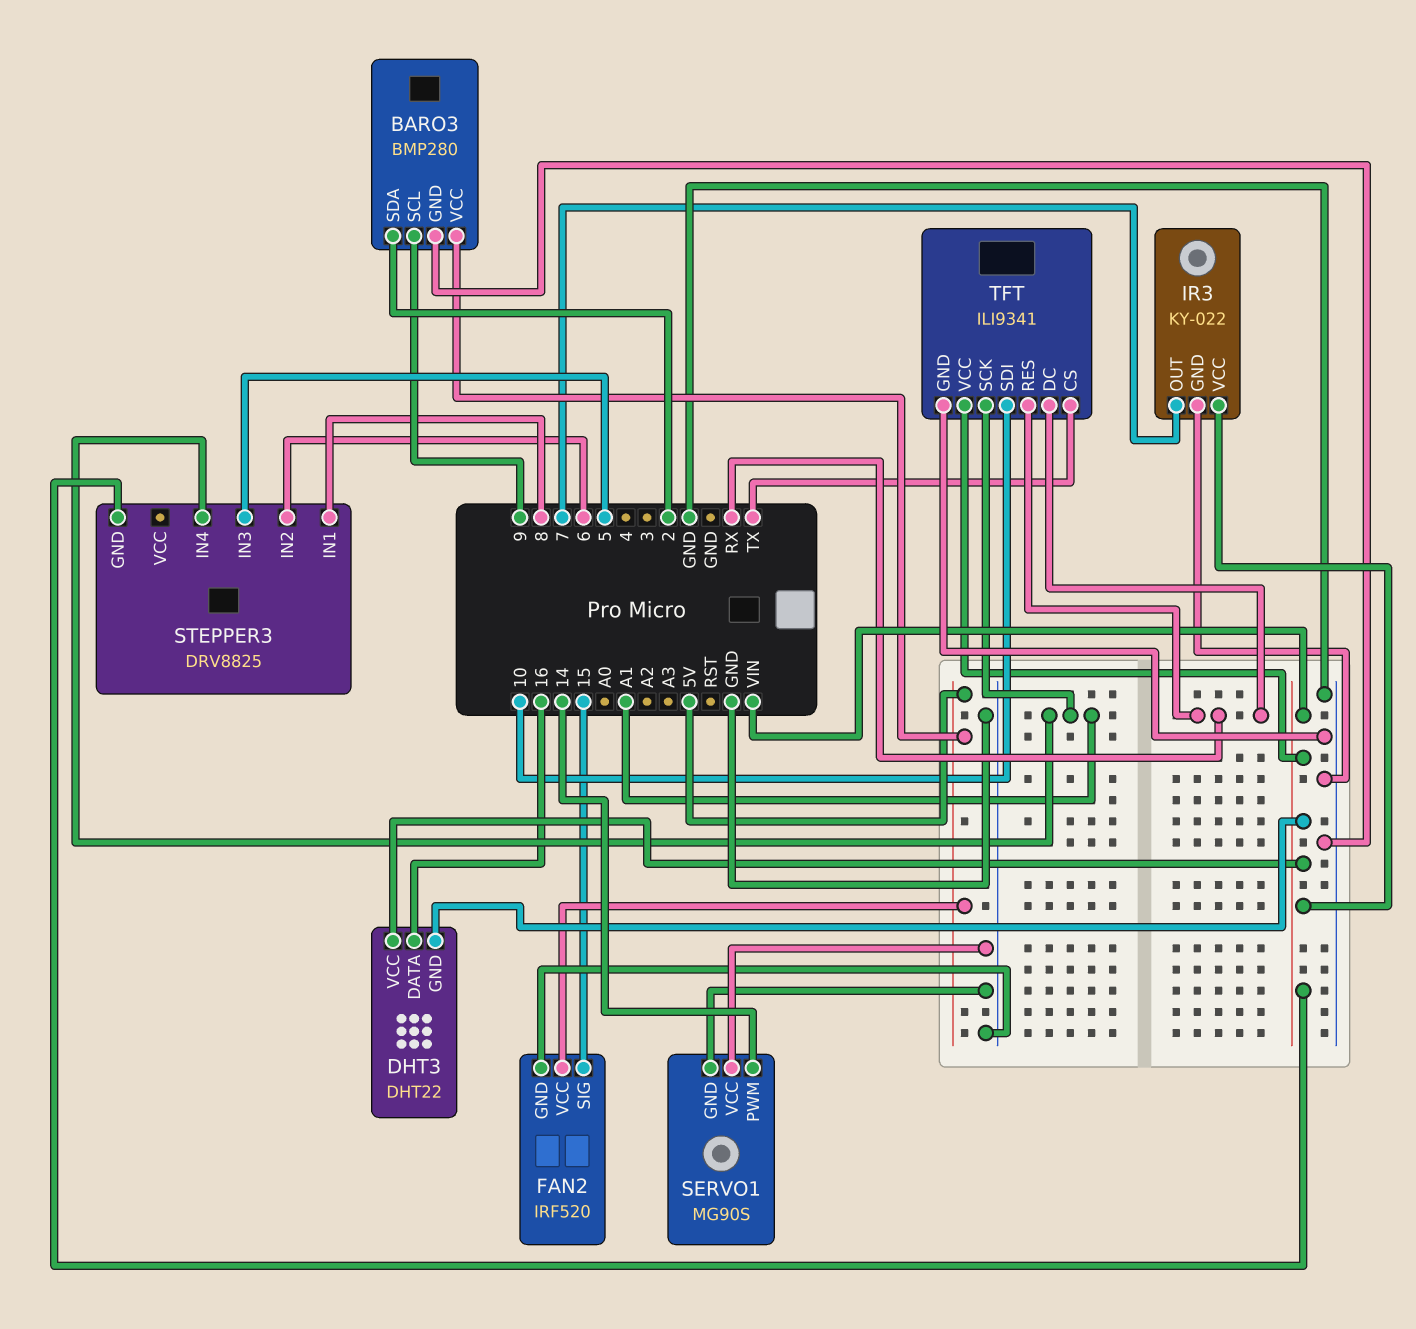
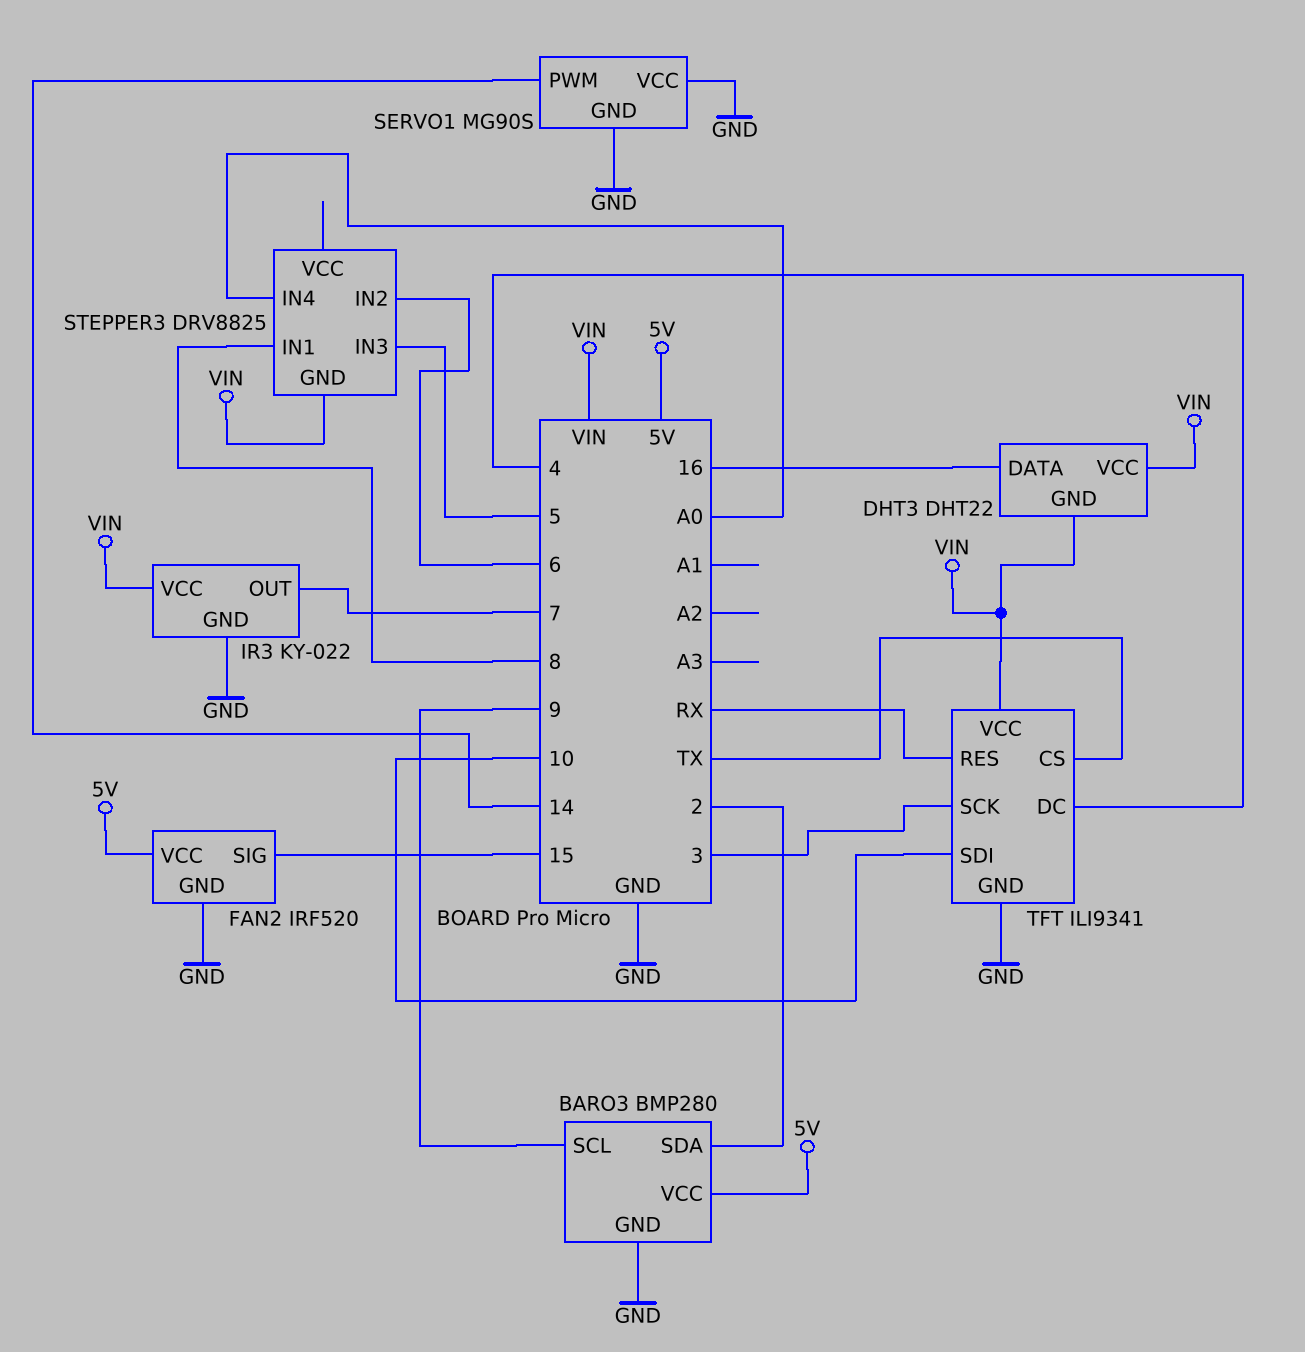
STEPPER3 pin IN4: A1 -> A0
TFT pin DC: RX -> 4
TFT pin SCK: A1 -> 3

